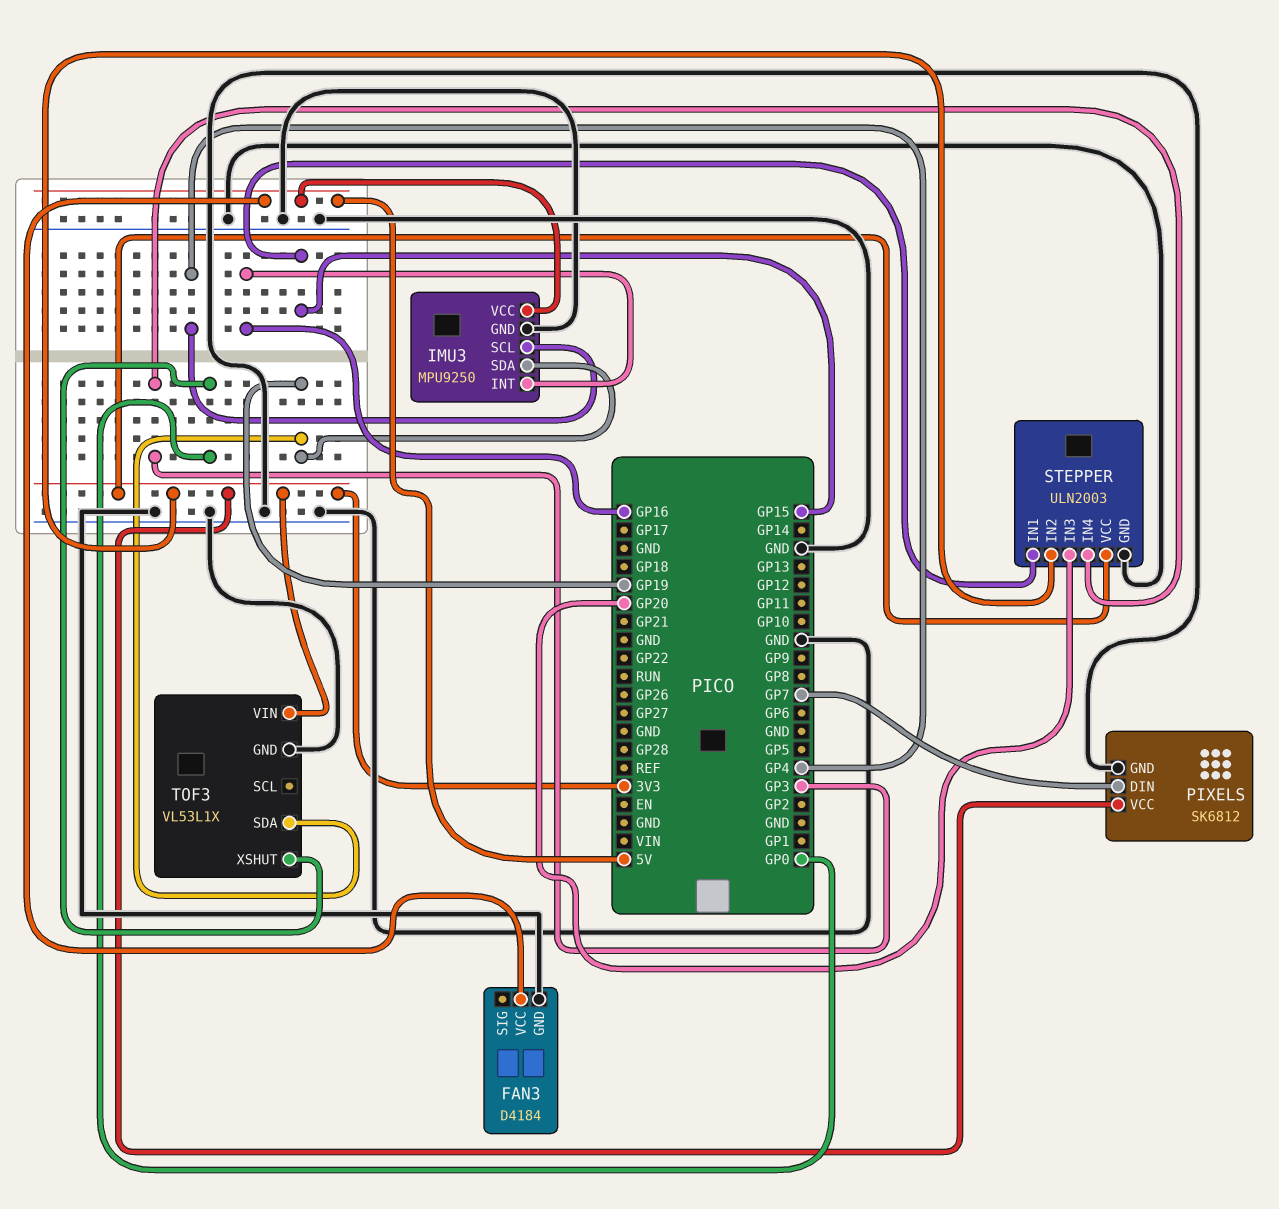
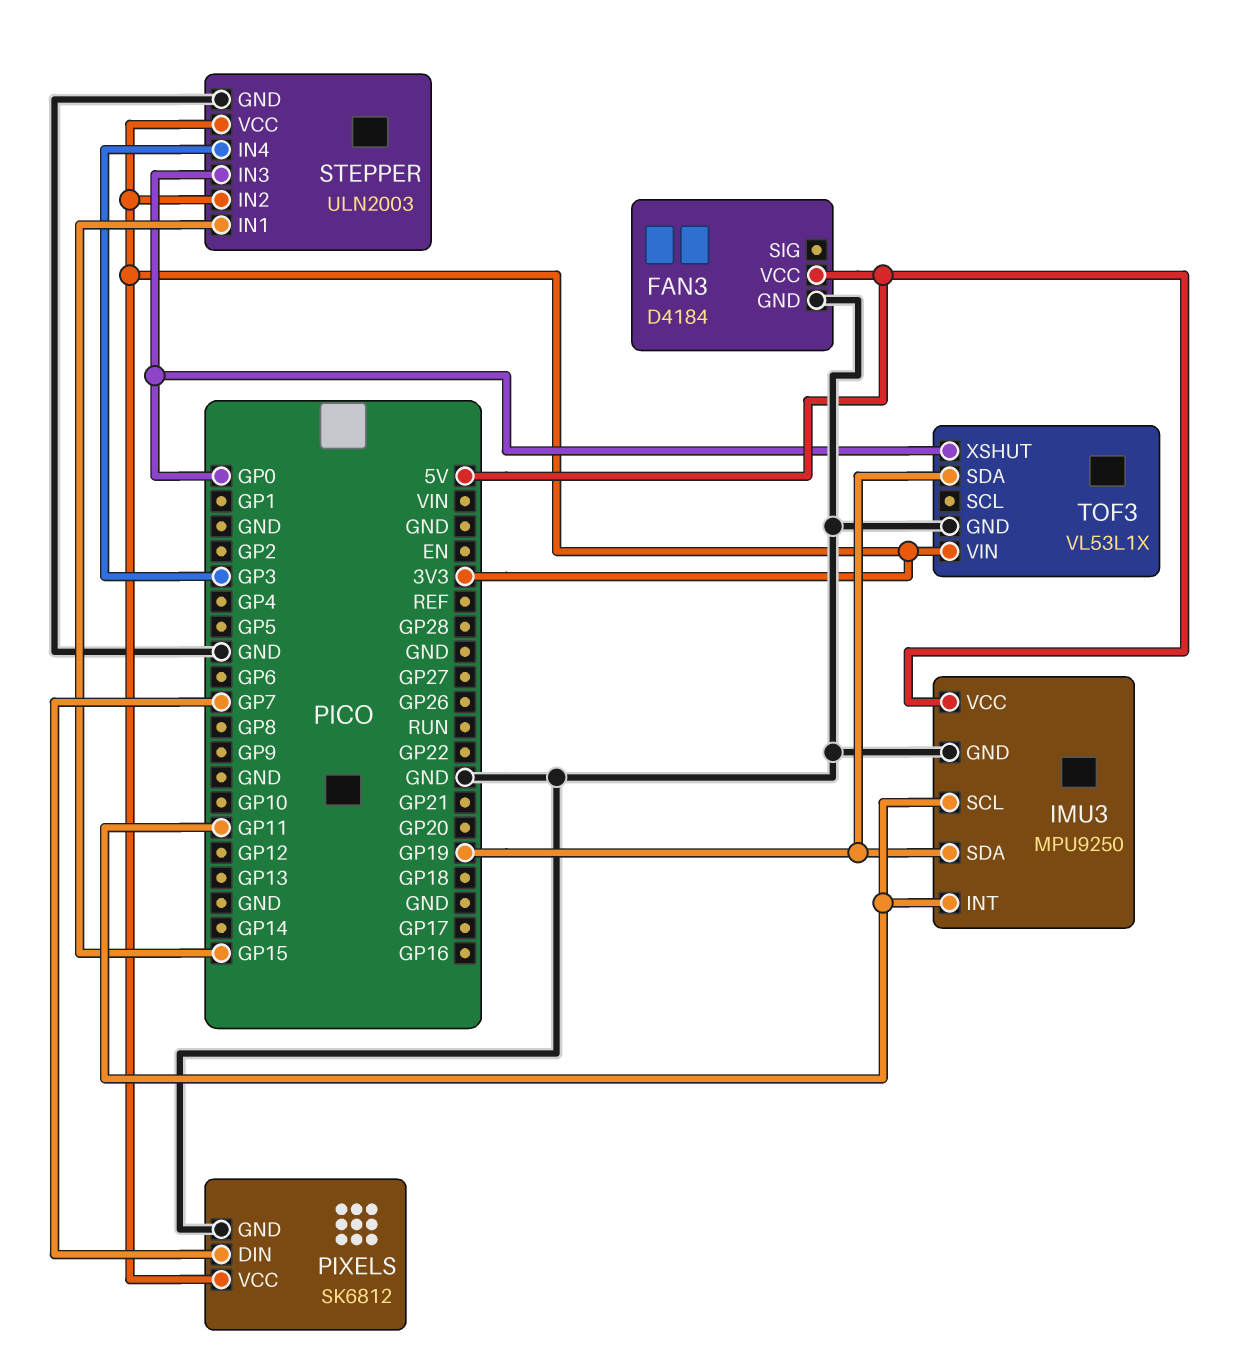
IMU3 pin INT: GP16 -> GP11
IMU3 pin SCL: GP4 -> GP11
STEPPER pin IN3: GP20 -> GP0

